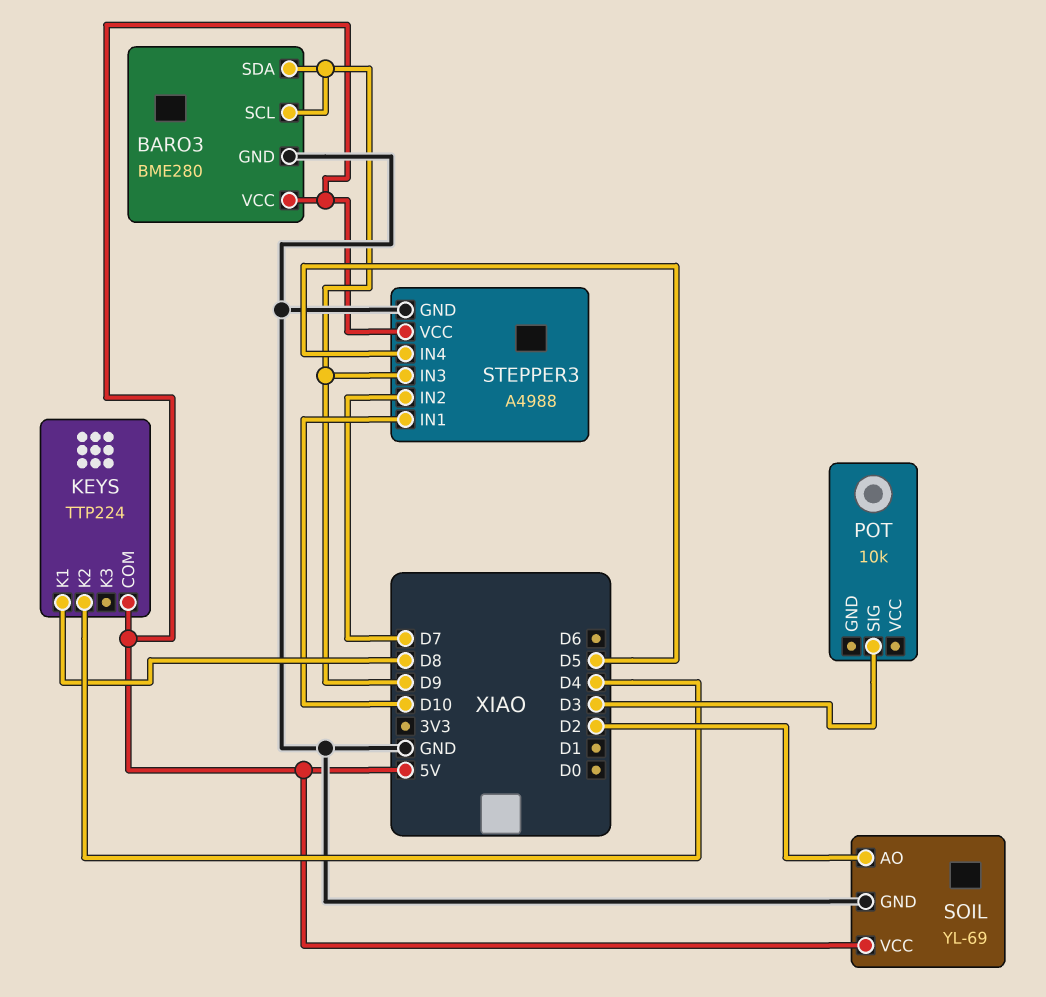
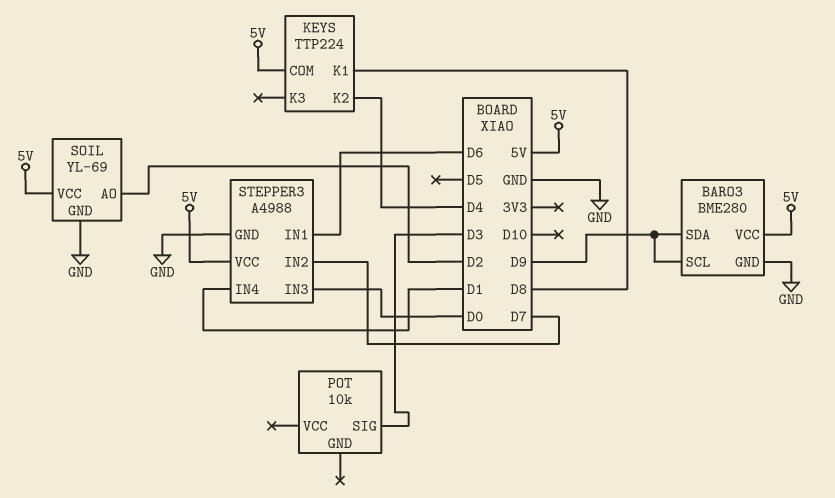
STEPPER3 pin IN1: D10 -> D6
STEPPER3 pin IN3: D9 -> D0
STEPPER3 pin IN4: D5 -> D1

